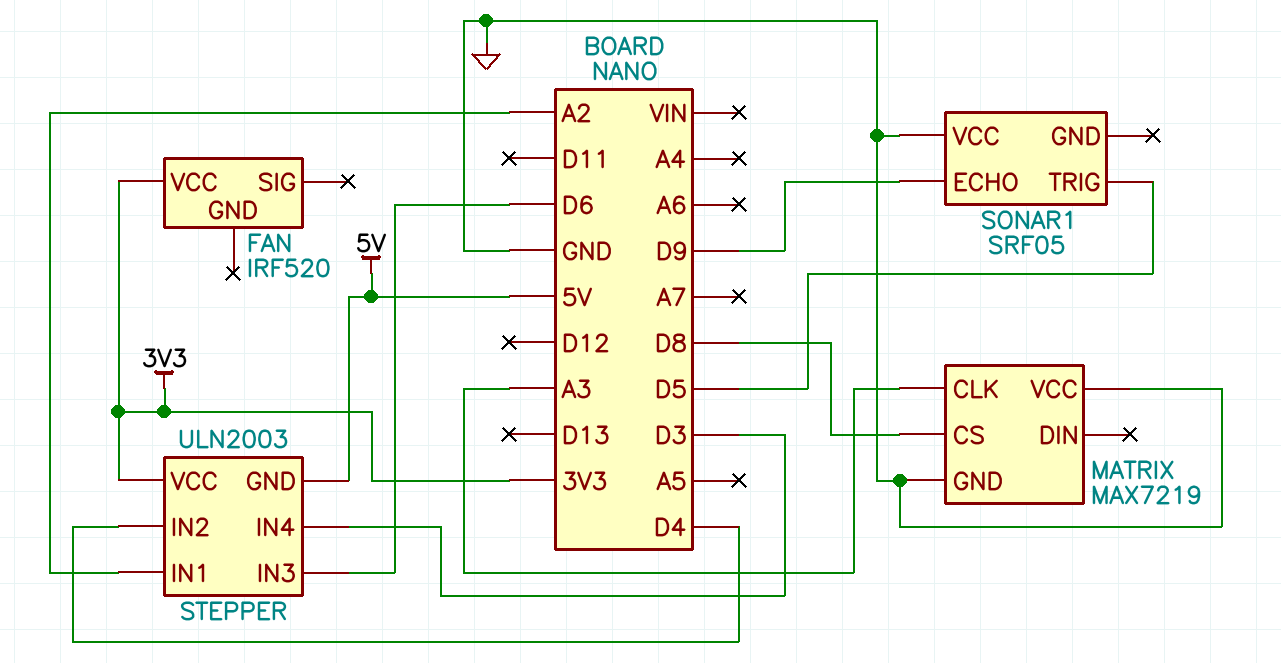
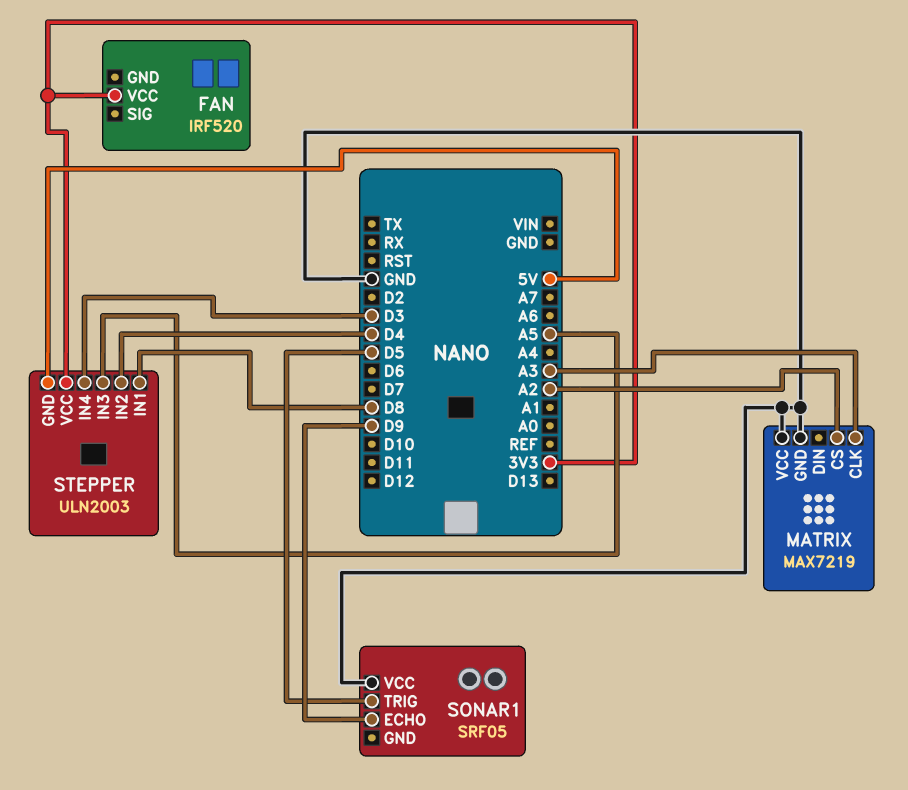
MATRIX pin CS: D8 -> A2
STEPPER pin IN1: A2 -> D8
STEPPER pin IN3: D6 -> A5

